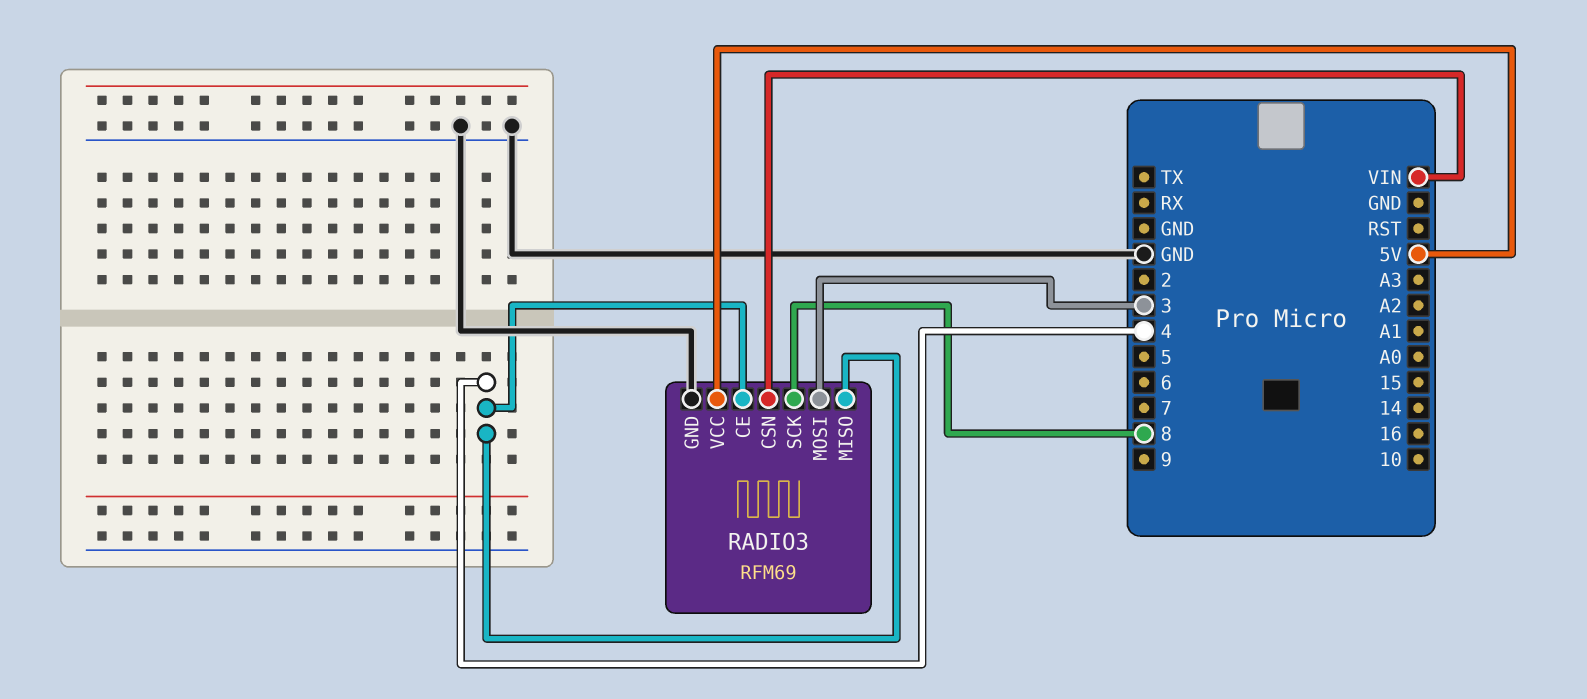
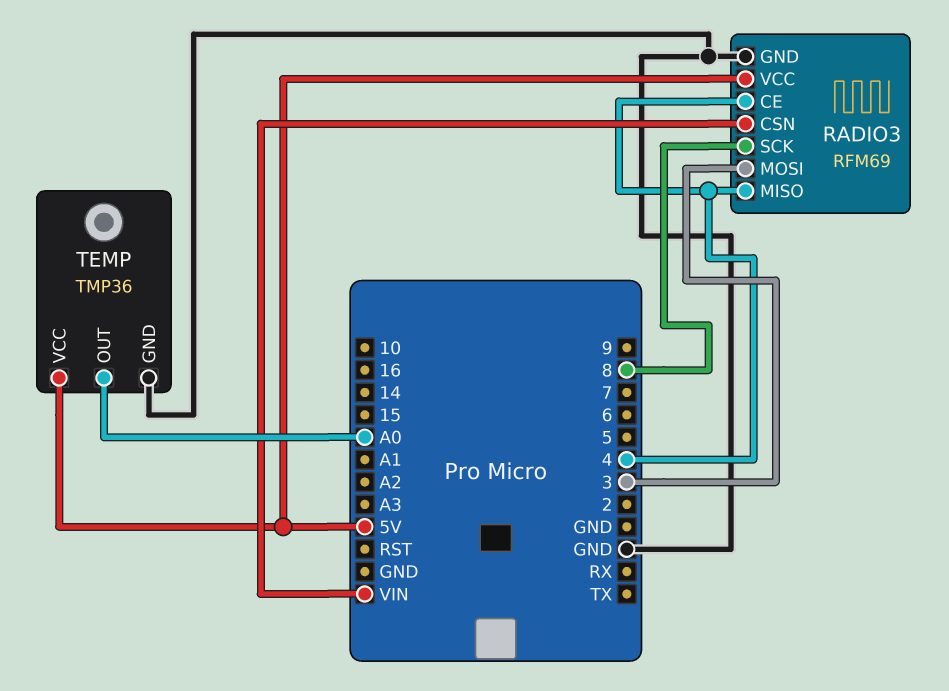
TEMP: none -> TMP36
TEMP pin GND: none -> GND
TEMP pin OUT: none -> A0
TEMP pin VCC: none -> 5V

